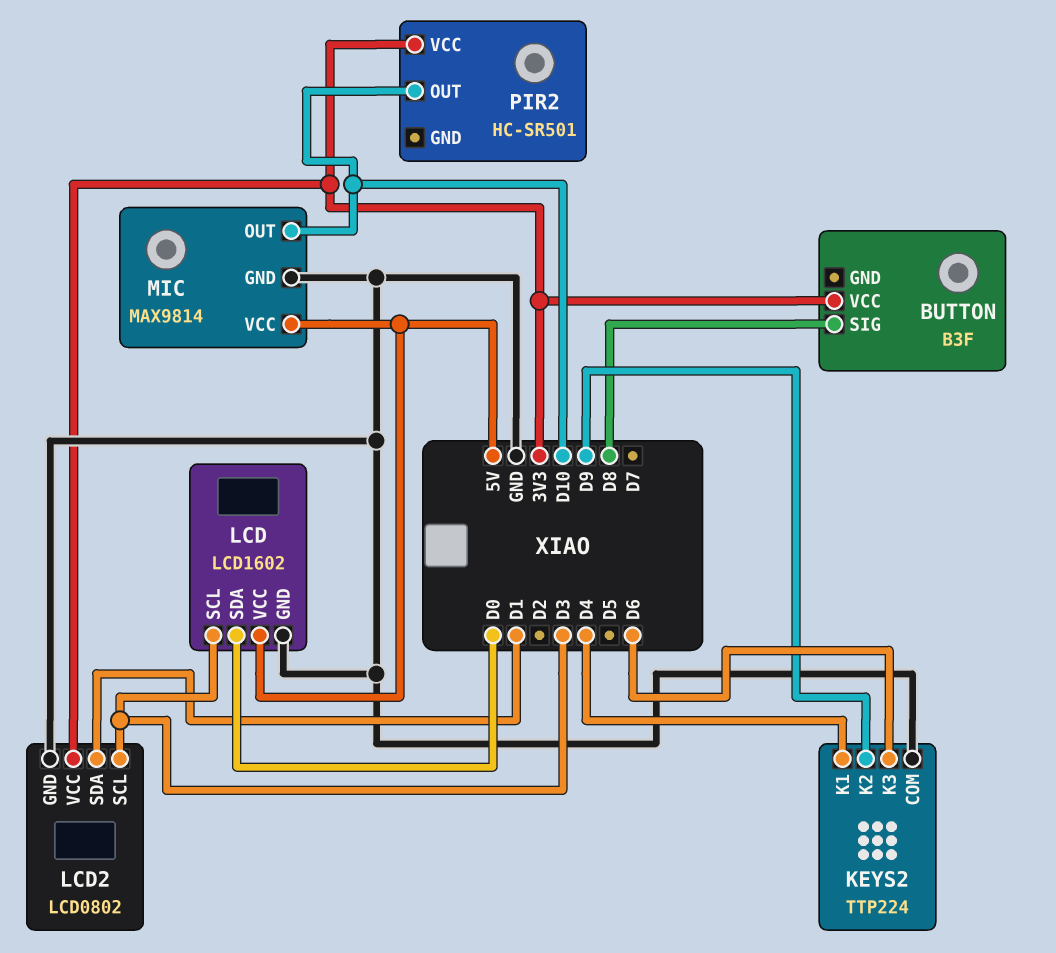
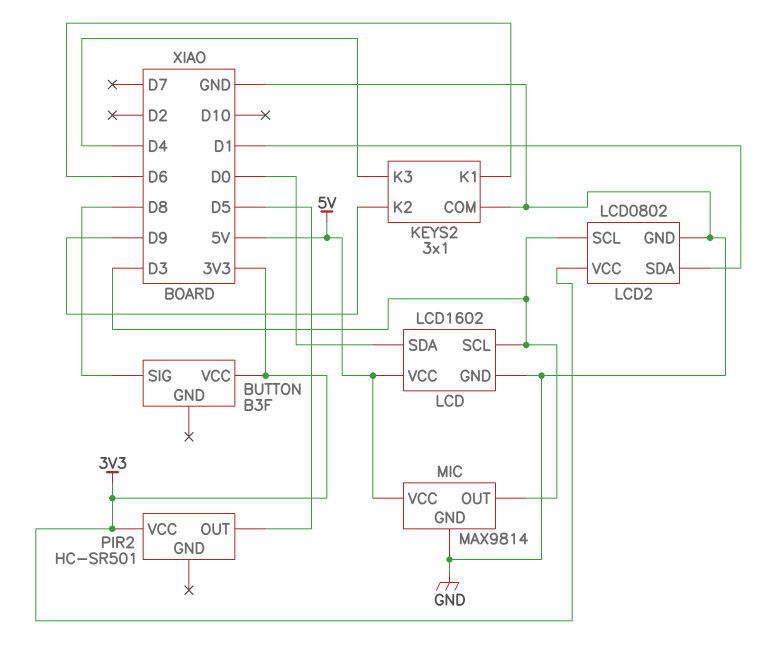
KEYS2: TTP224 -> 3x1
KEYS2 pin K1: D4 -> D6
KEYS2 pin K3: D6 -> D4
MIC pin OUT: D10 -> D3
PIR2 pin OUT: D10 -> D5

